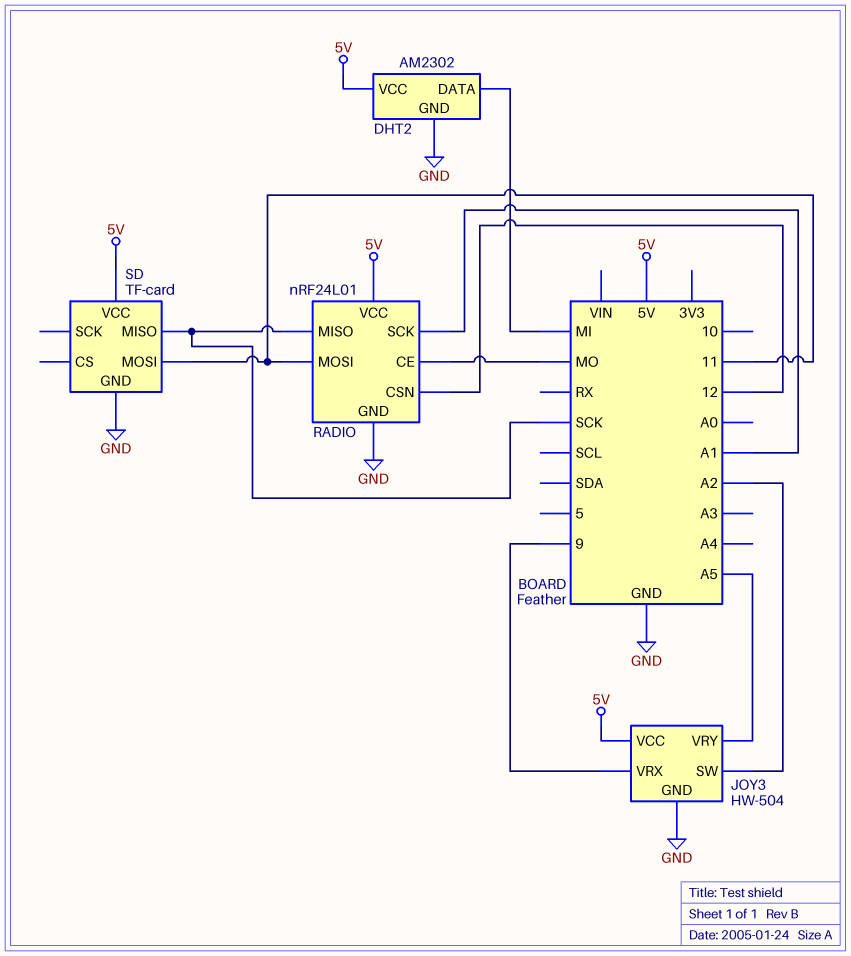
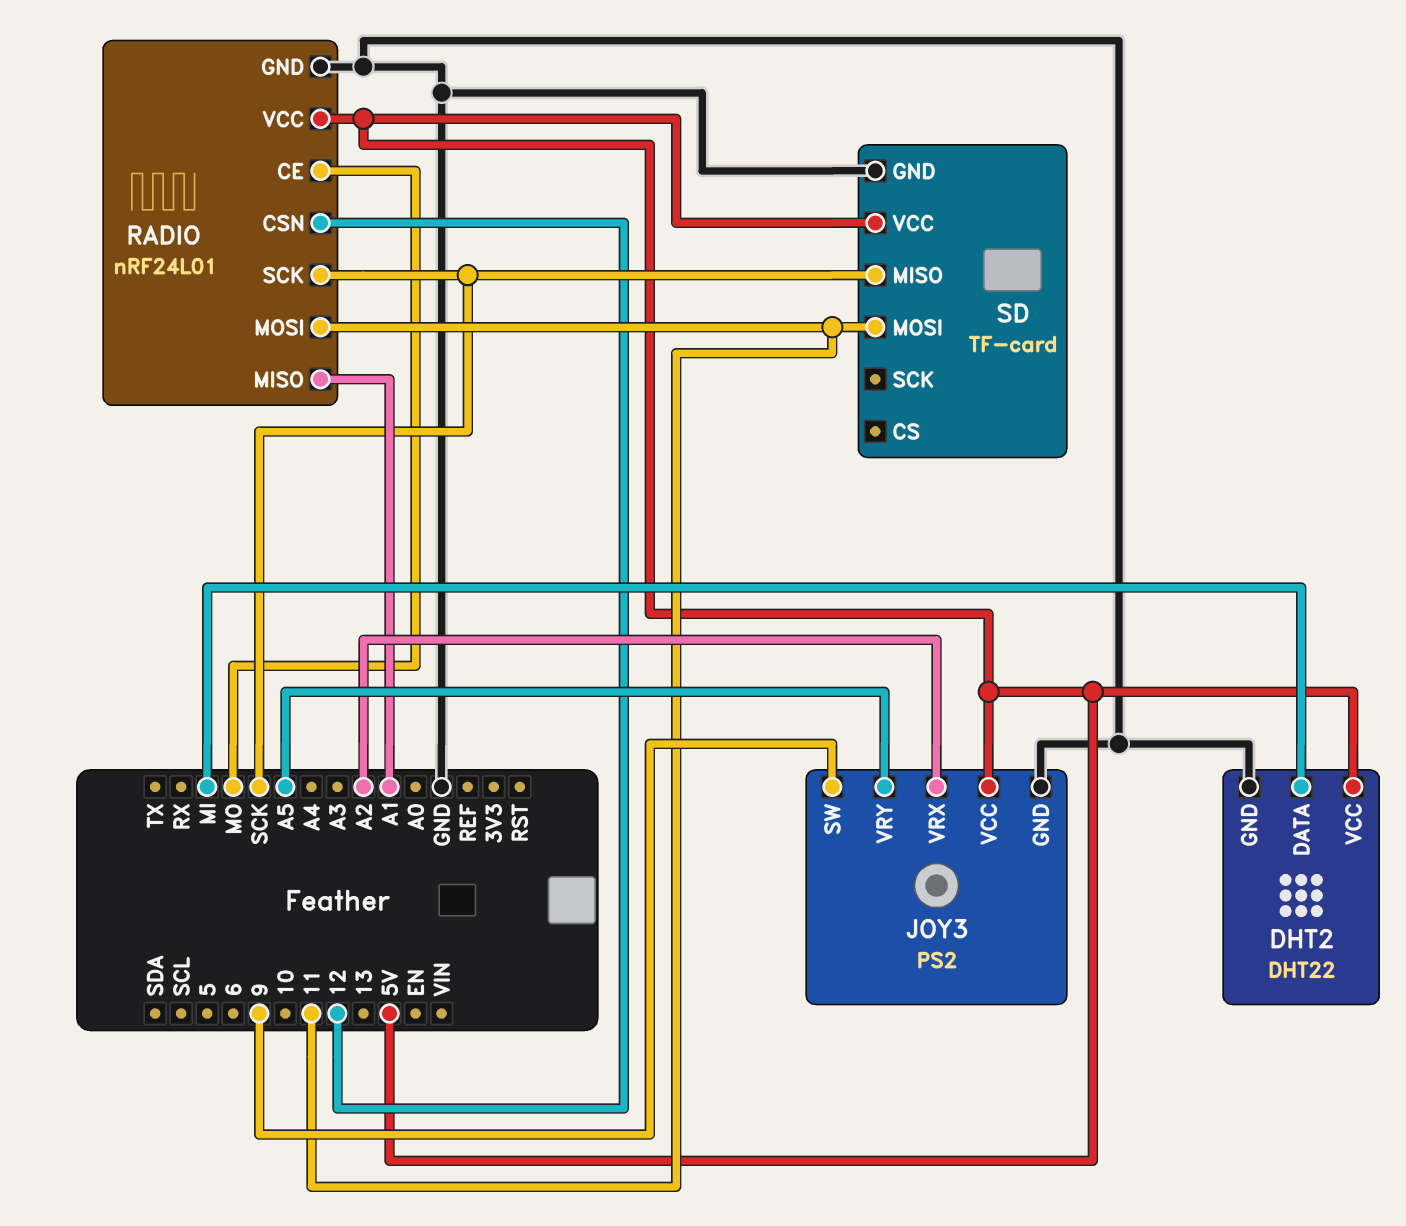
DHT2: AM2302 -> DHT22
JOY3: HW-504 -> PS2
JOY3 pin SW: A2 -> 9
JOY3 pin VRX: 9 -> A2
RADIO pin MISO: SCK -> A1
RADIO pin SCK: A1 -> SCK

